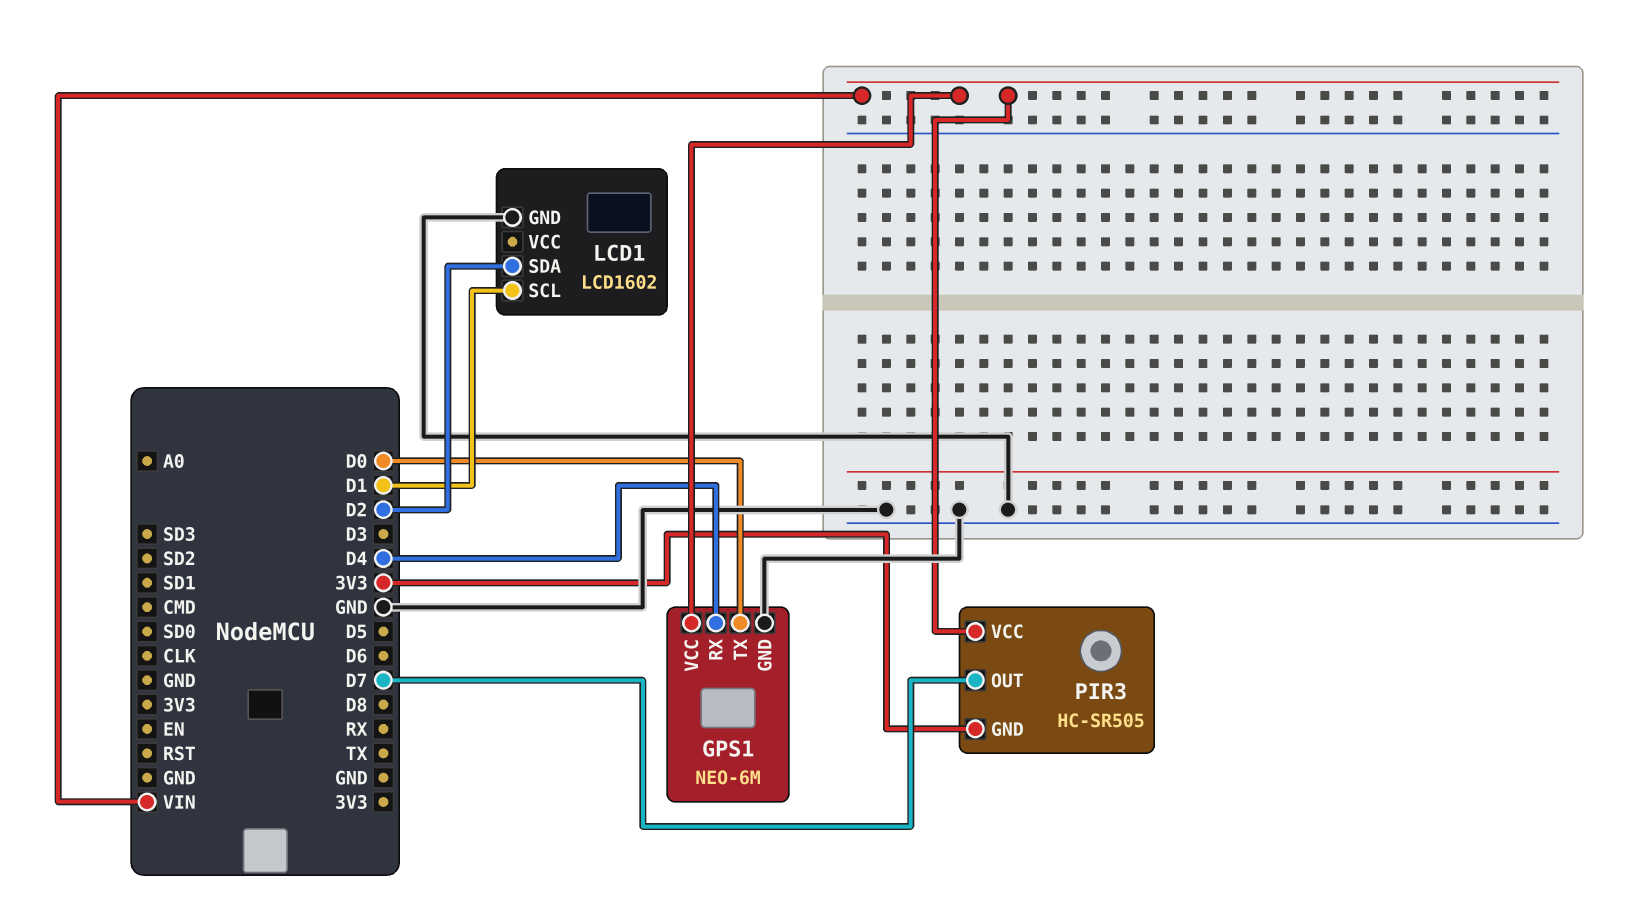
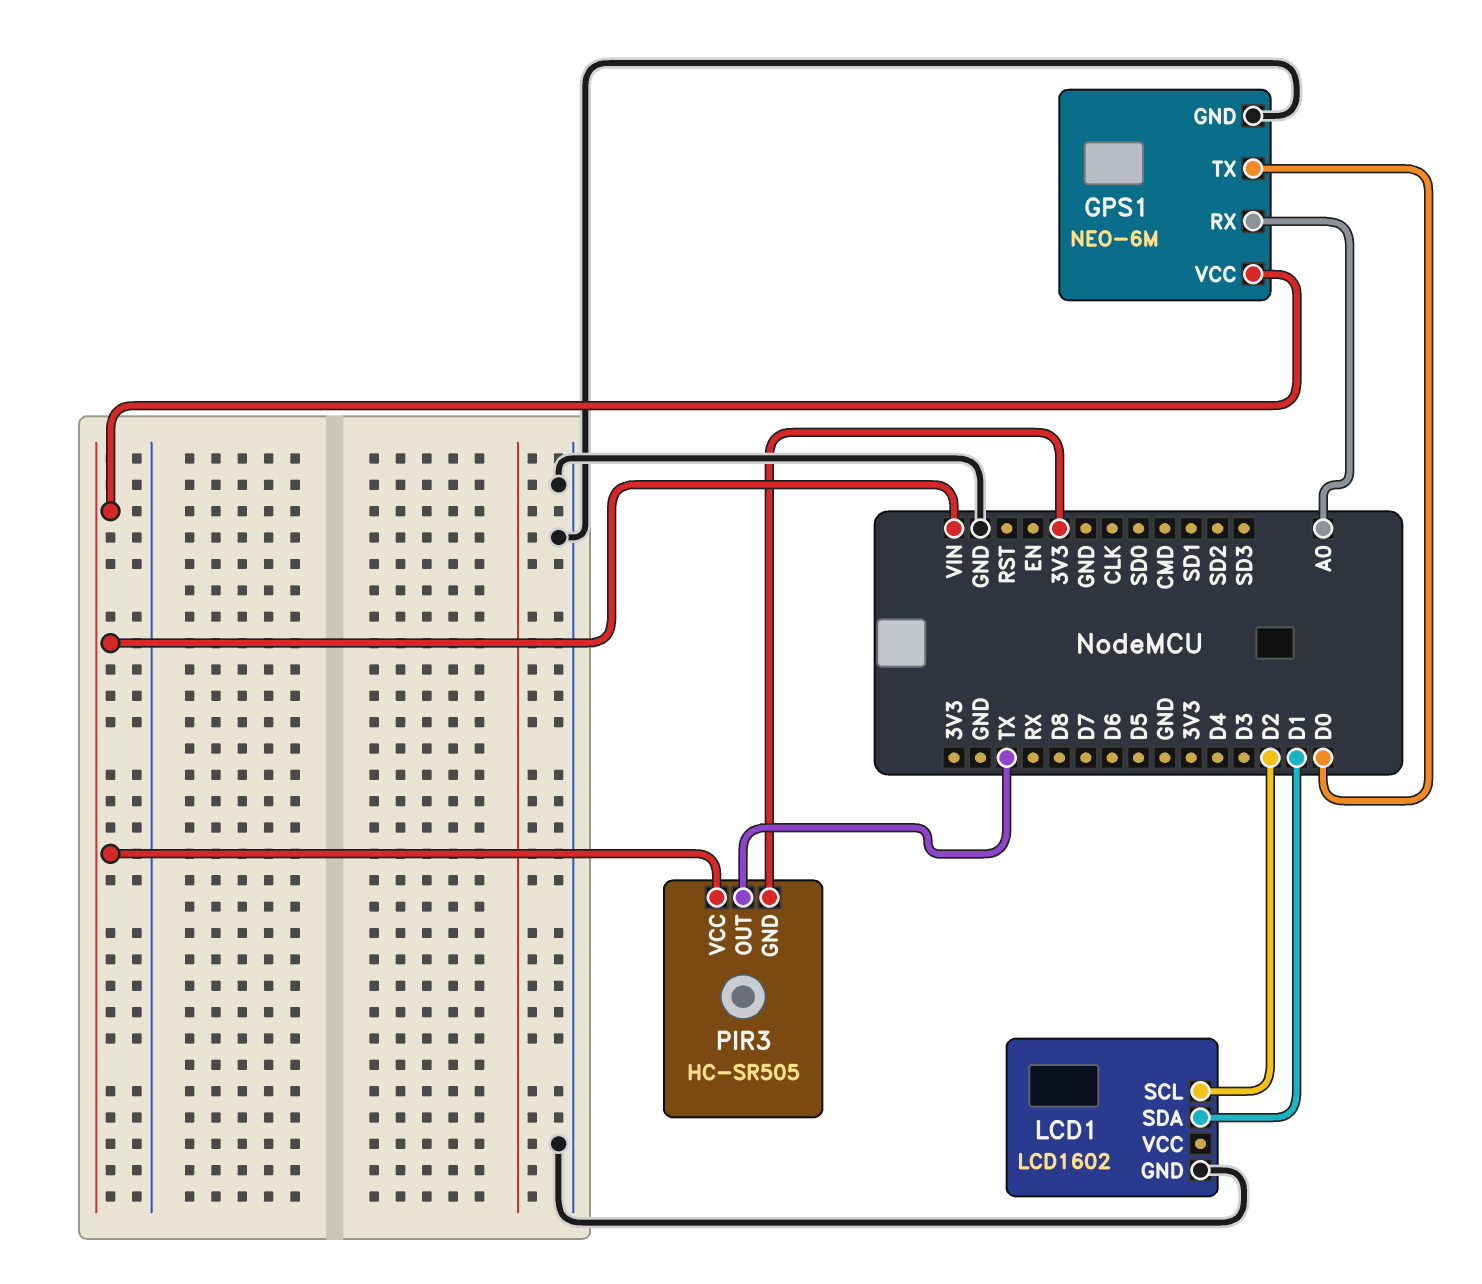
GPS1 pin RX: D4 -> A0
LCD1 pin SCL: D1 -> D2
LCD1 pin SDA: D2 -> D1
PIR3 pin OUT: D7 -> TX

